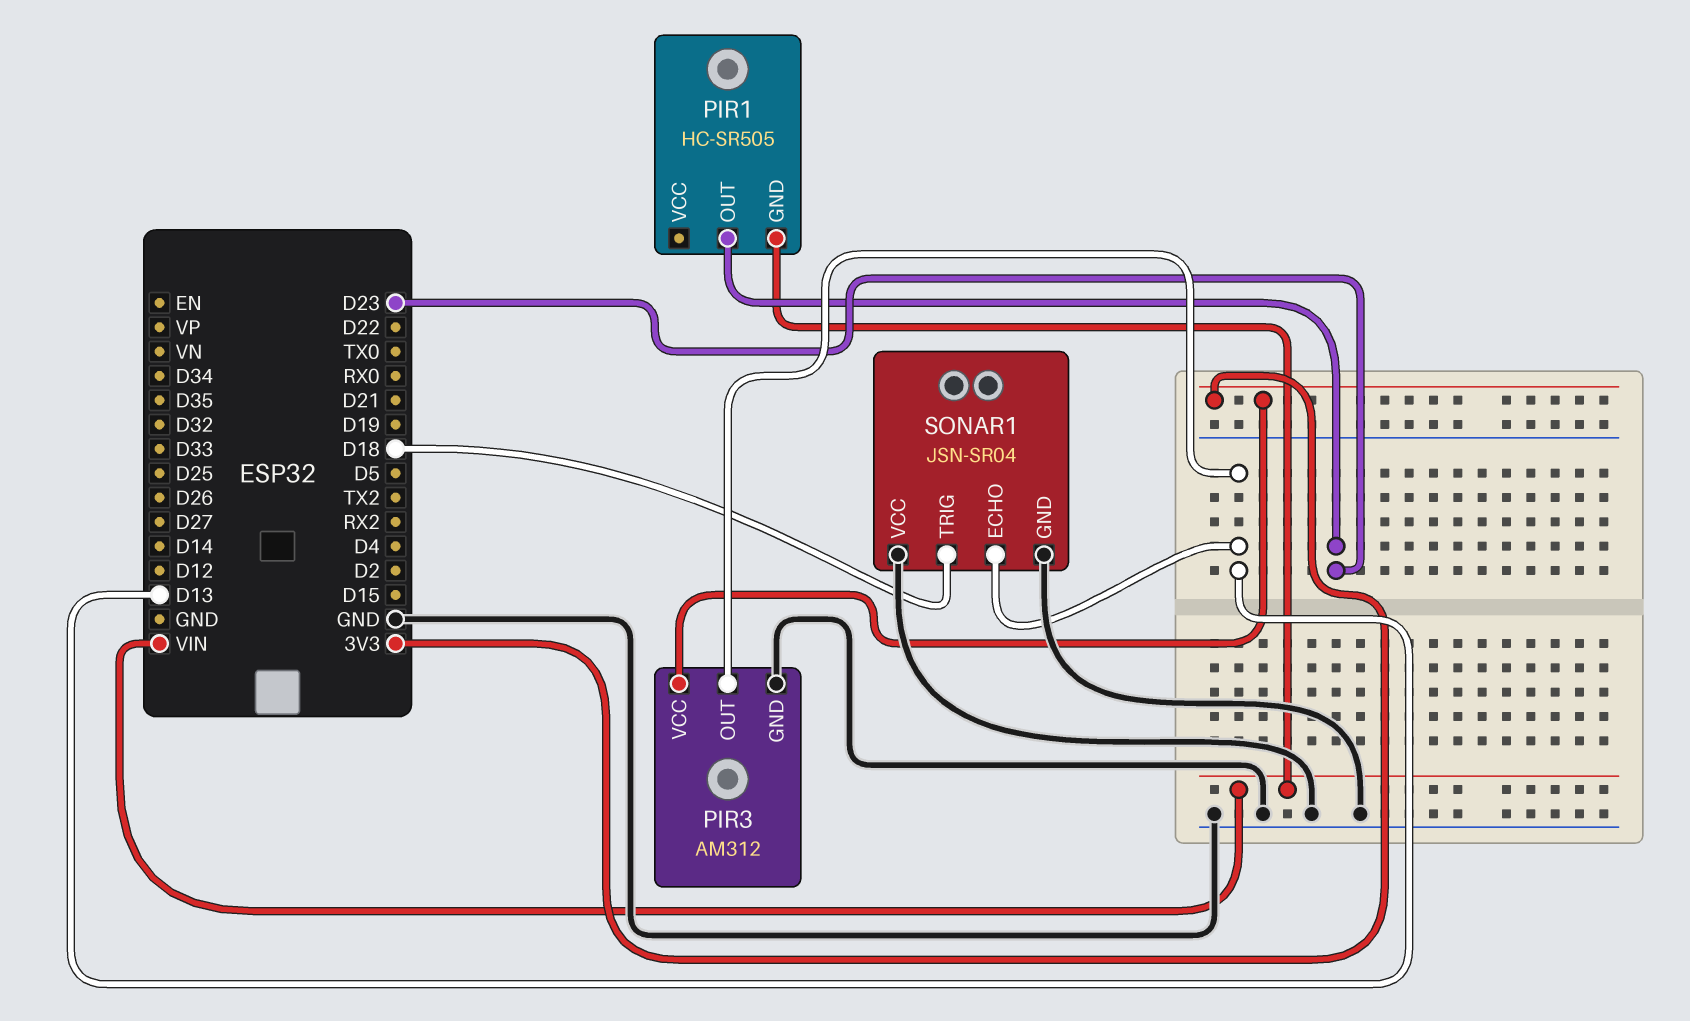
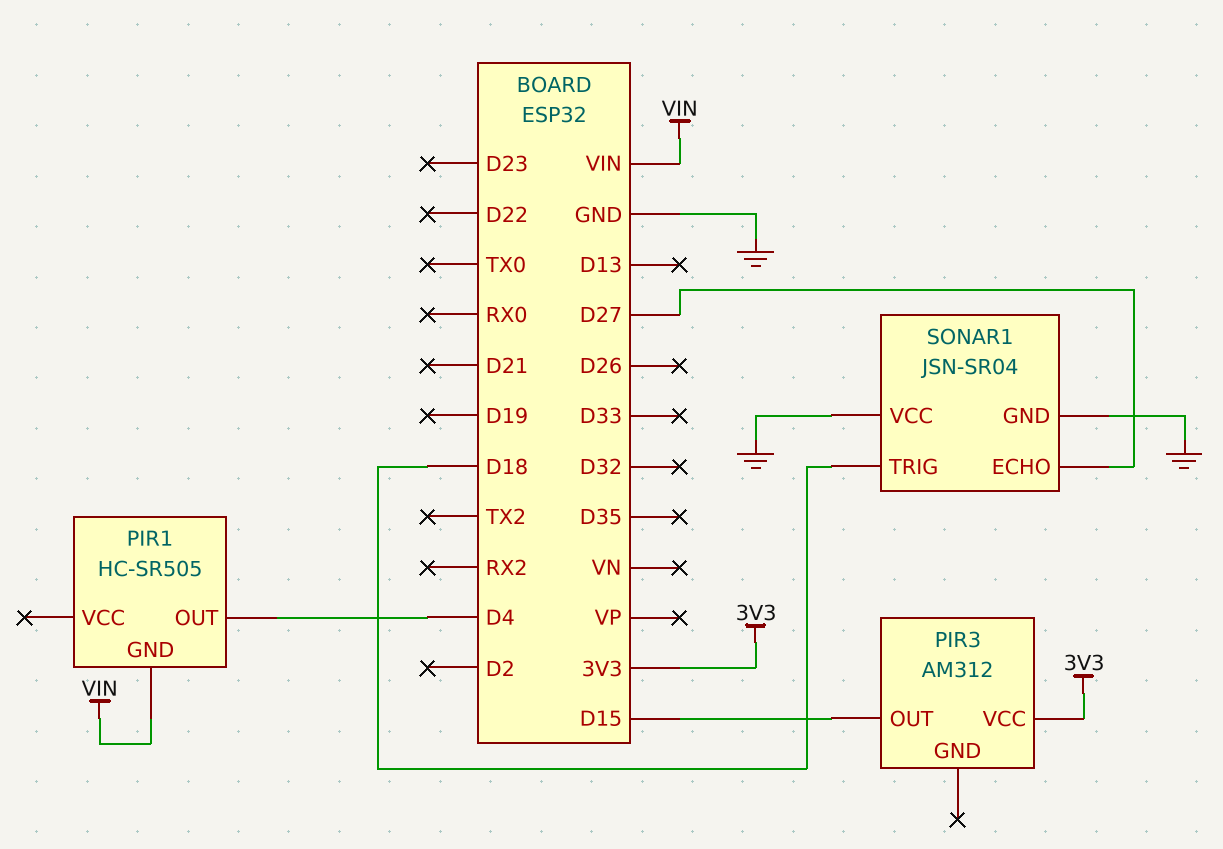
PIR1 pin OUT: D23 -> D4
PIR3 pin GND: GND -> none
PIR3 pin OUT: D13 -> D15
SONAR1 pin ECHO: D13 -> D27

